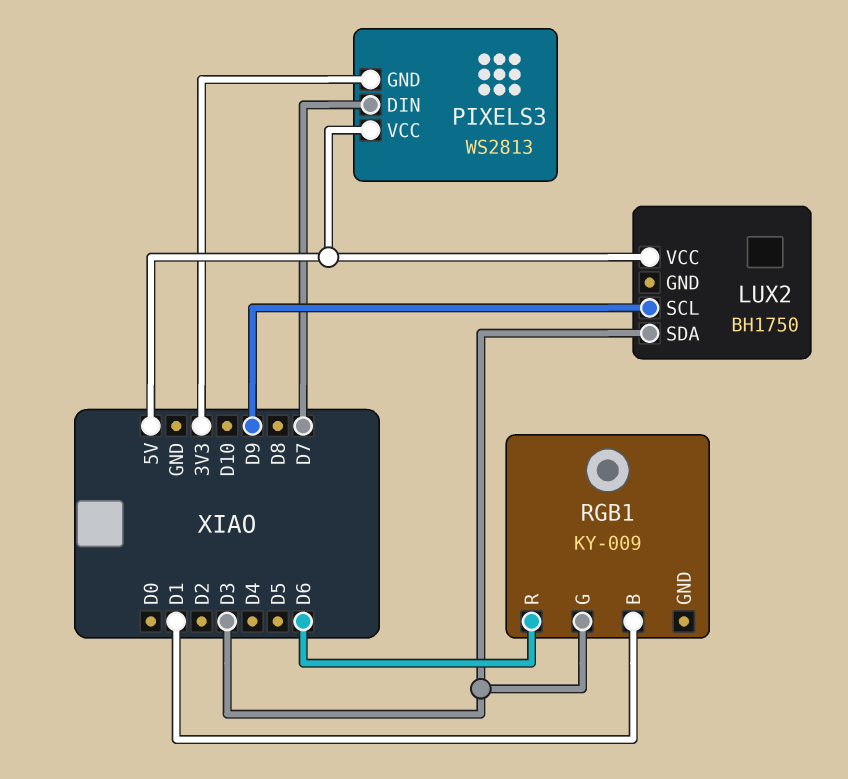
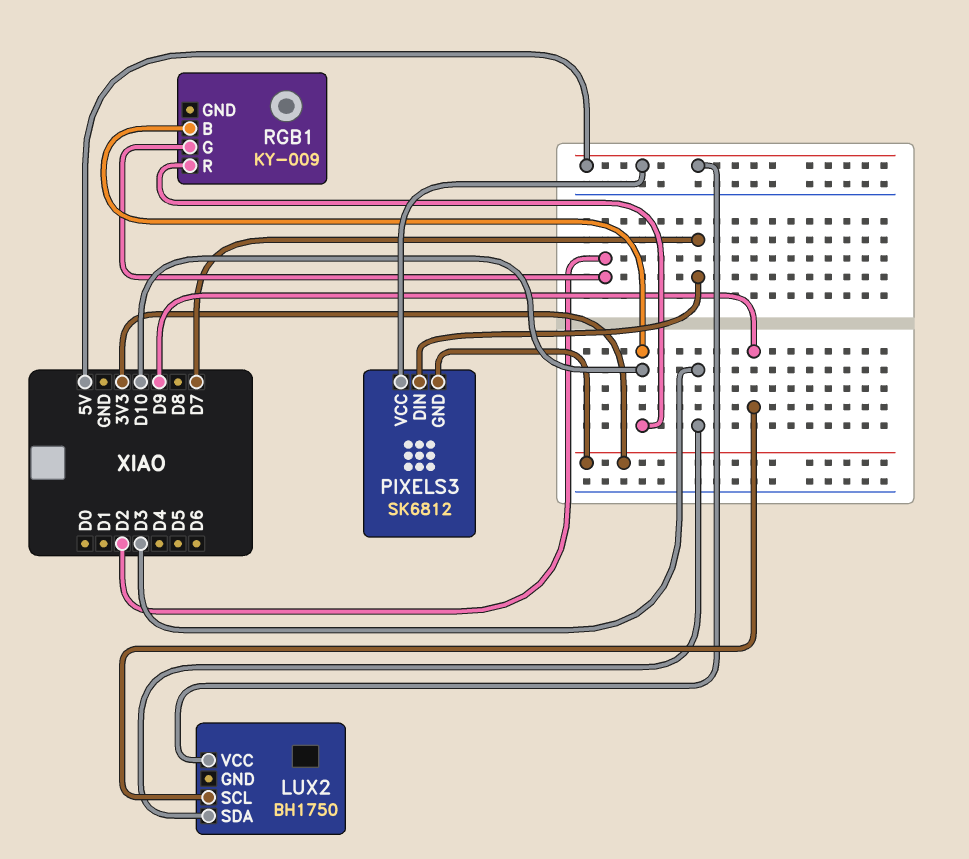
PIXELS3: WS2813 -> SK6812
RGB1 pin B: D1 -> D10
RGB1 pin G: D3 -> D2
RGB1 pin R: D6 -> D10

